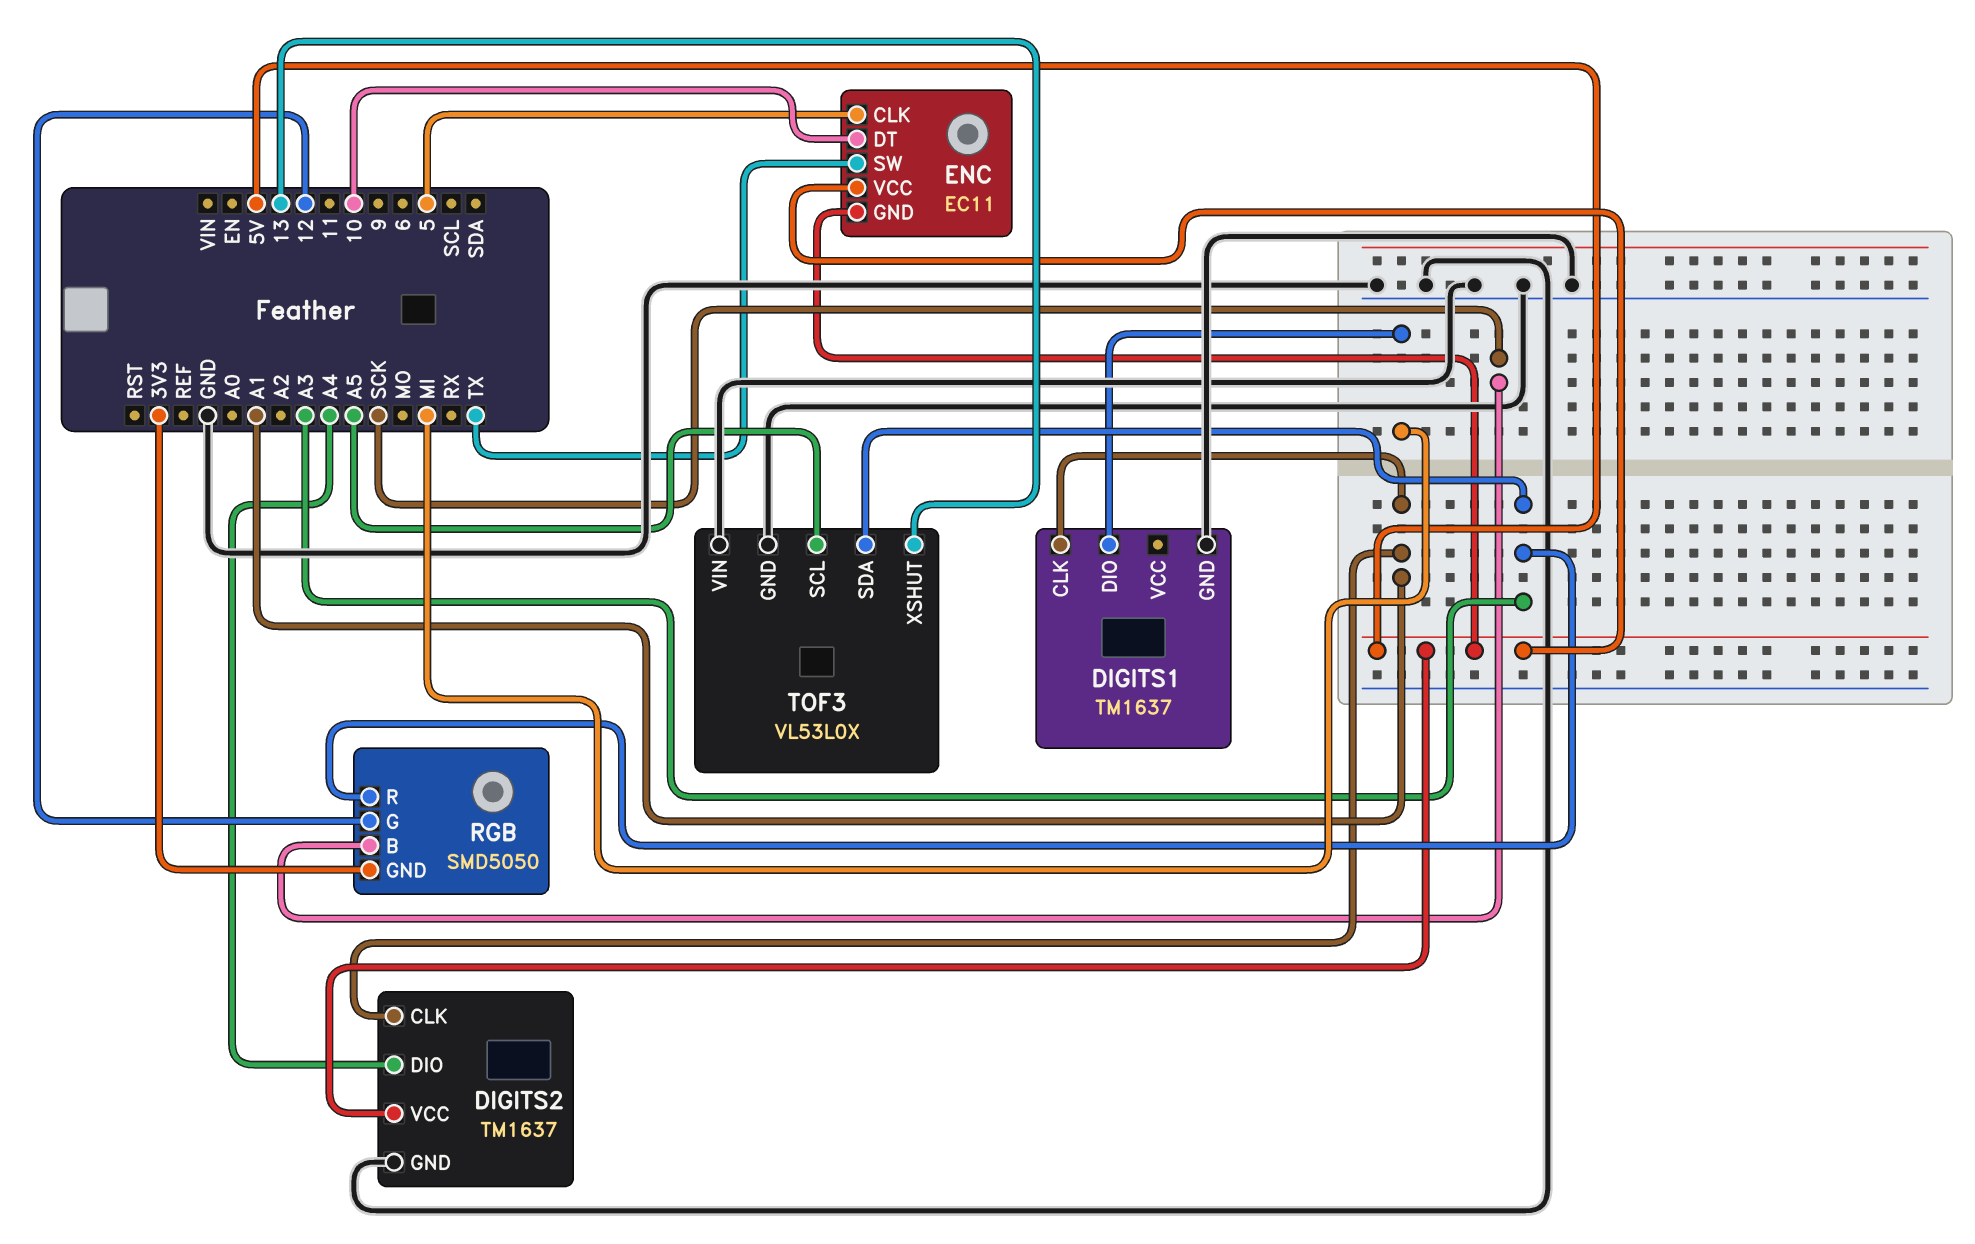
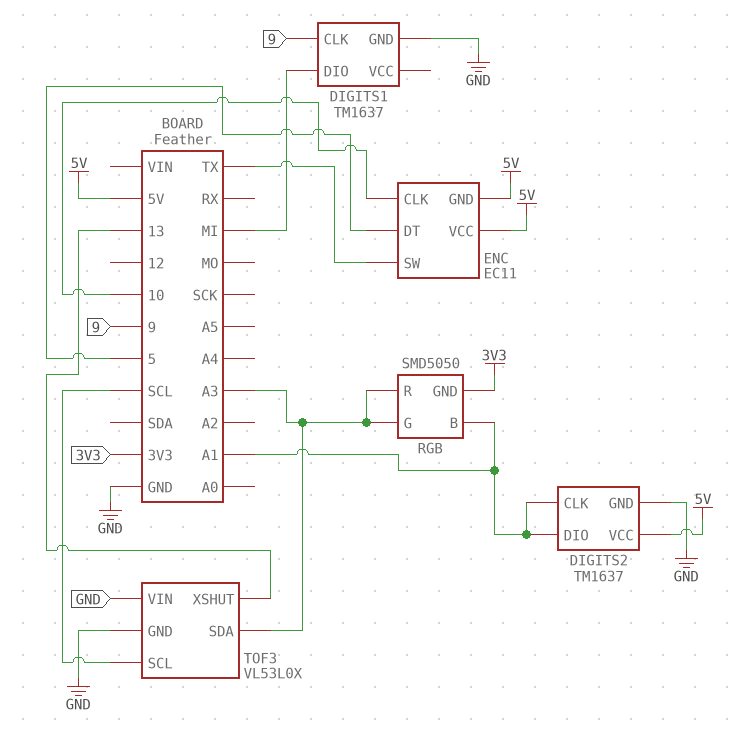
DIGITS1 pin CLK: A1 -> 9
DIGITS2 pin DIO: A4 -> A1
ENC pin CLK: 5 -> 10
ENC pin DT: 10 -> 5
RGB pin B: SCK -> A1
RGB pin G: 12 -> A3
TOF3 pin SCL: A5 -> SCL

